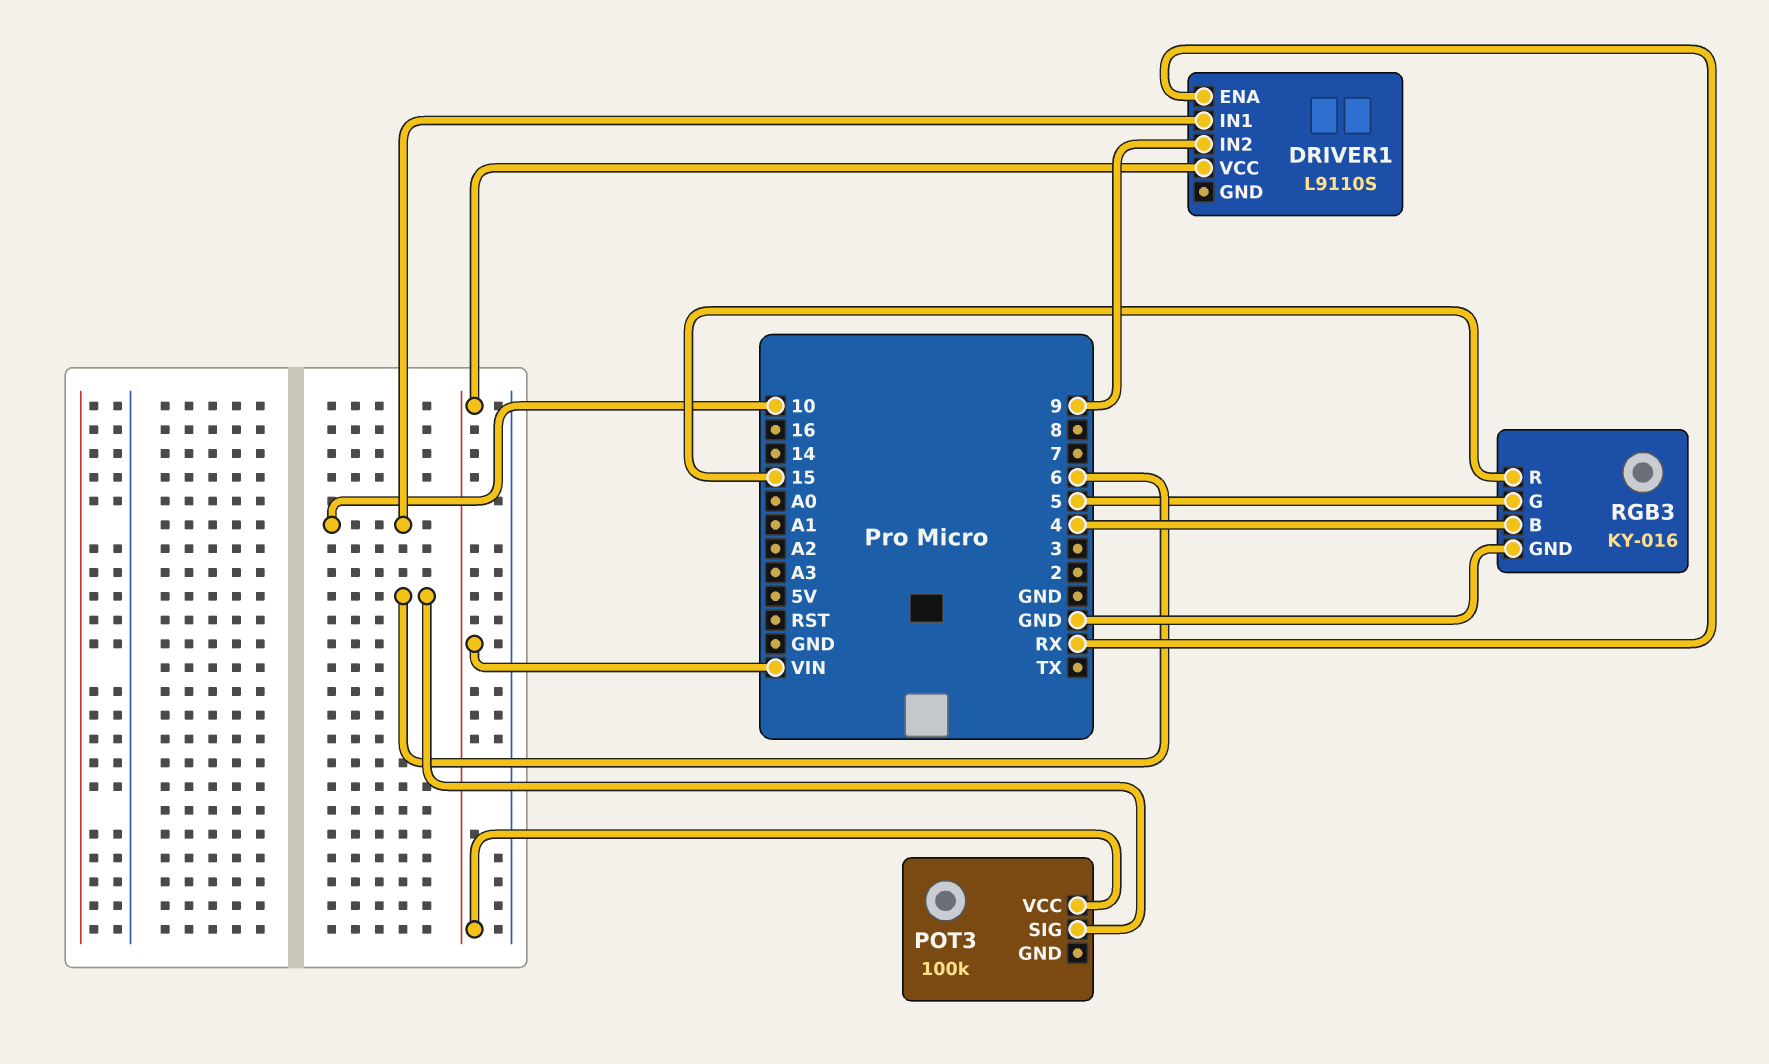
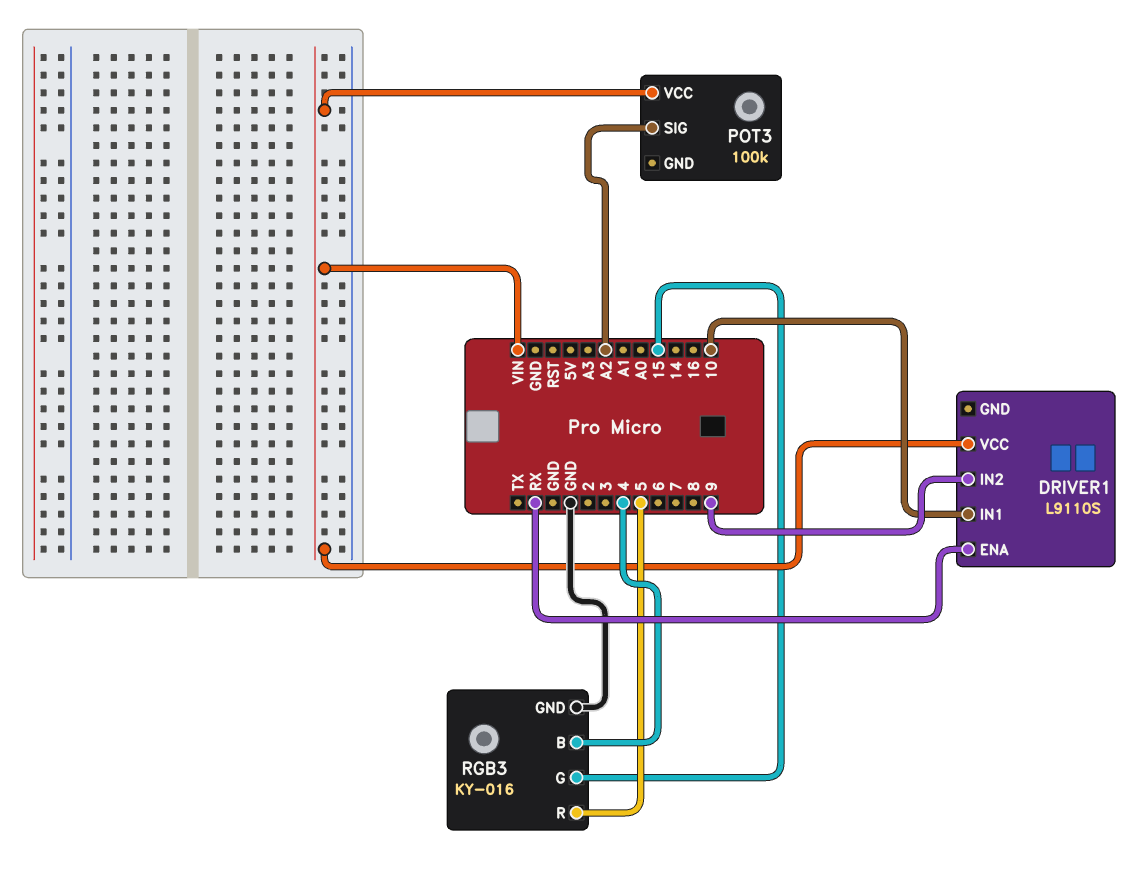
POT3 pin SIG: 6 -> A2
RGB3 pin G: 5 -> 15
RGB3 pin R: 15 -> 5

